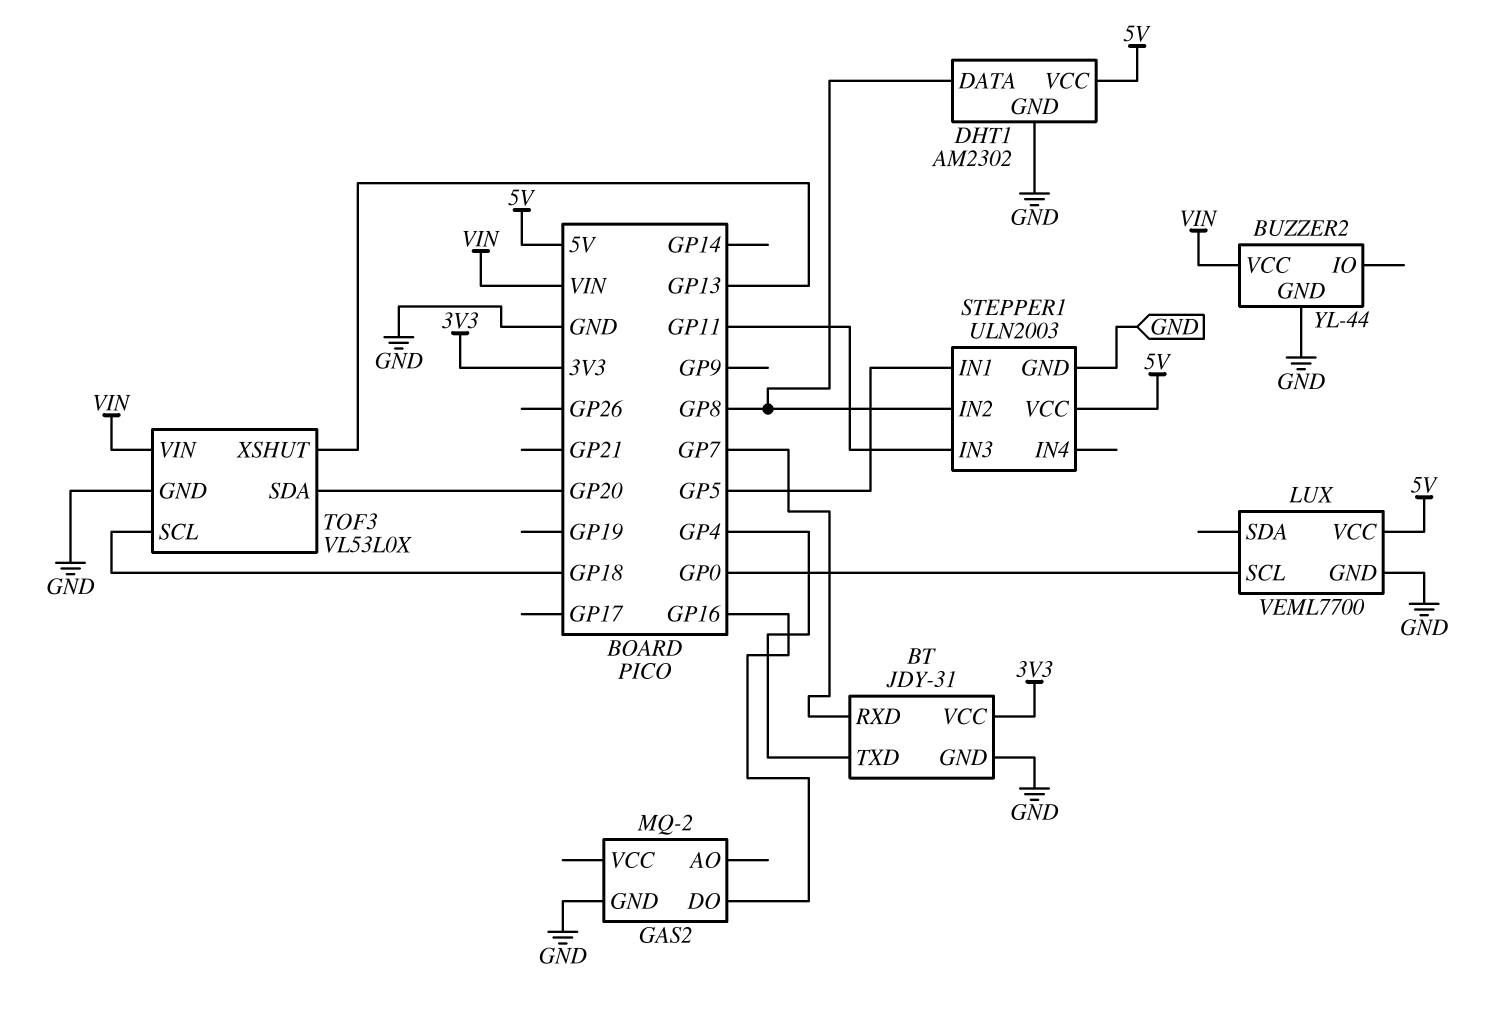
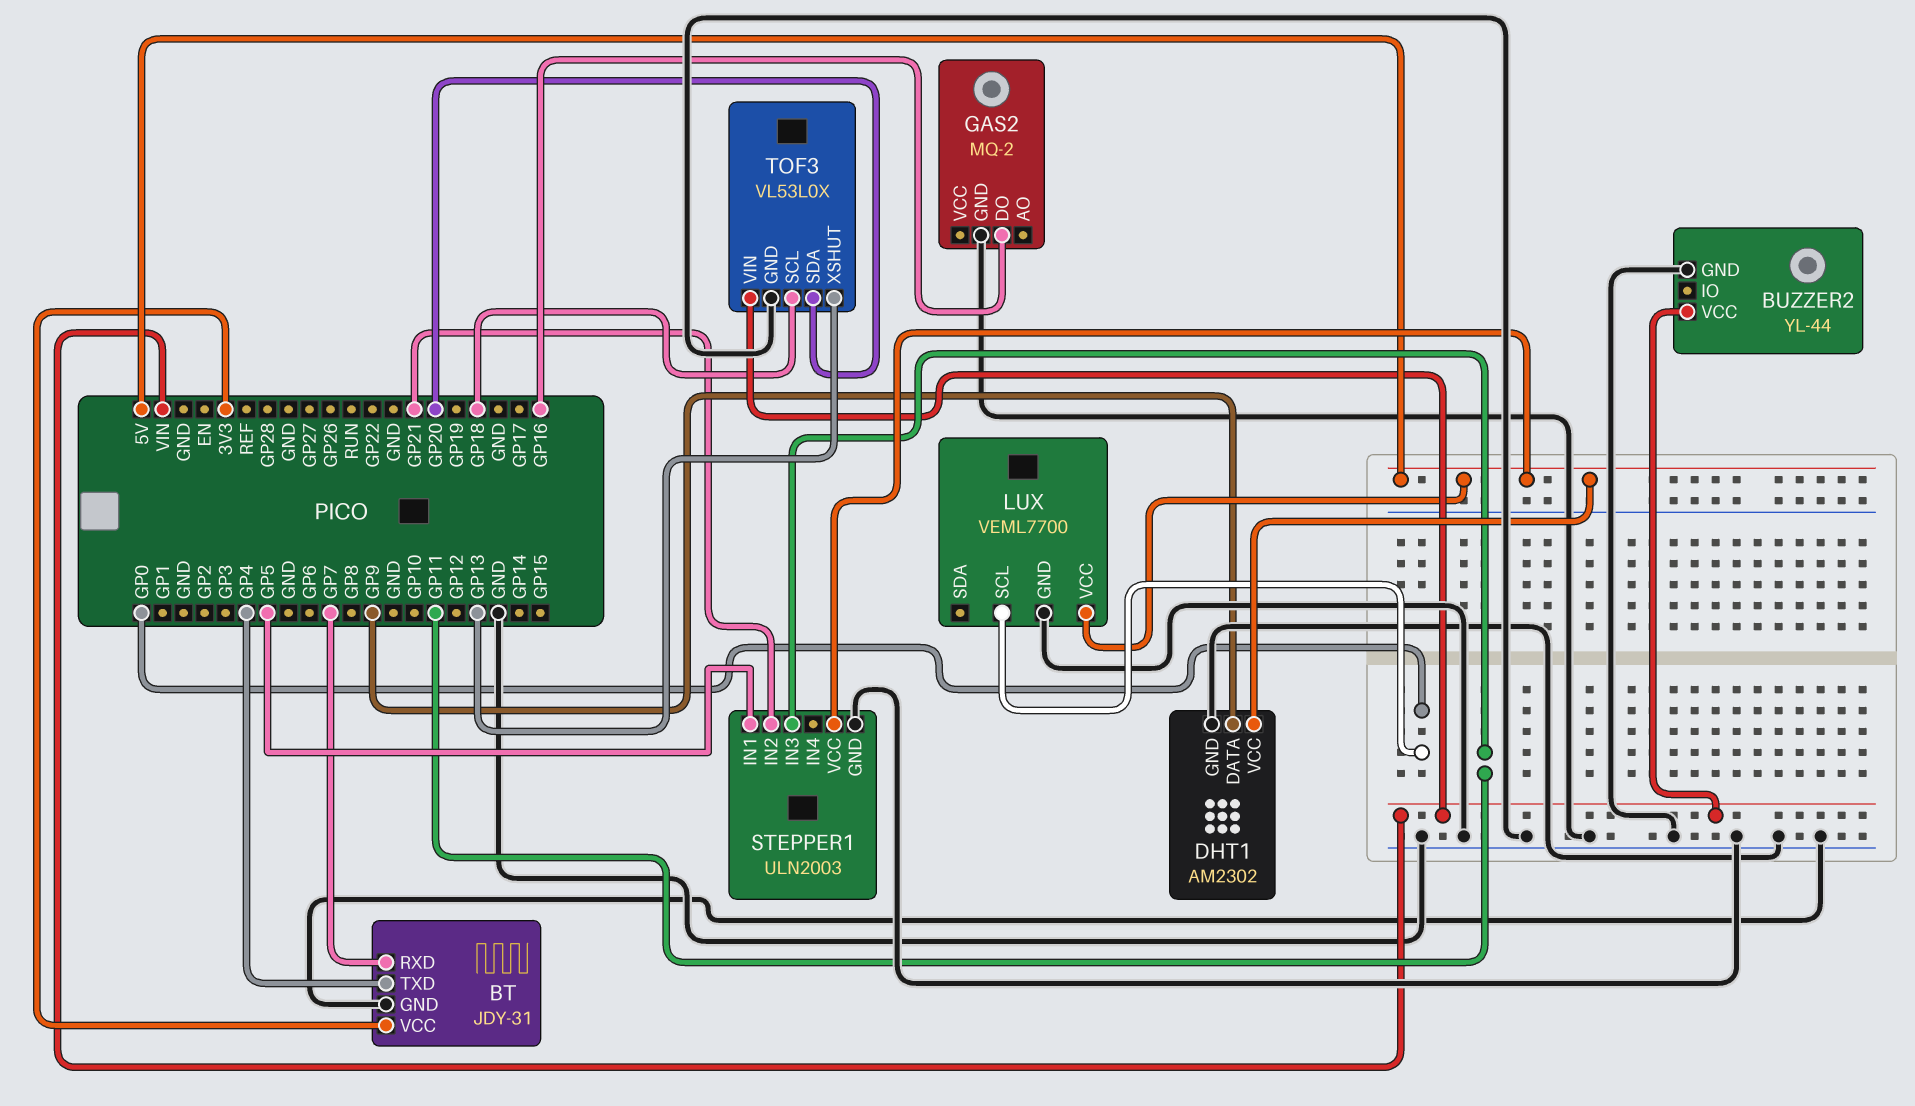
DHT1 pin DATA: GP8 -> GP9
STEPPER1 pin IN2: GP8 -> GP21

